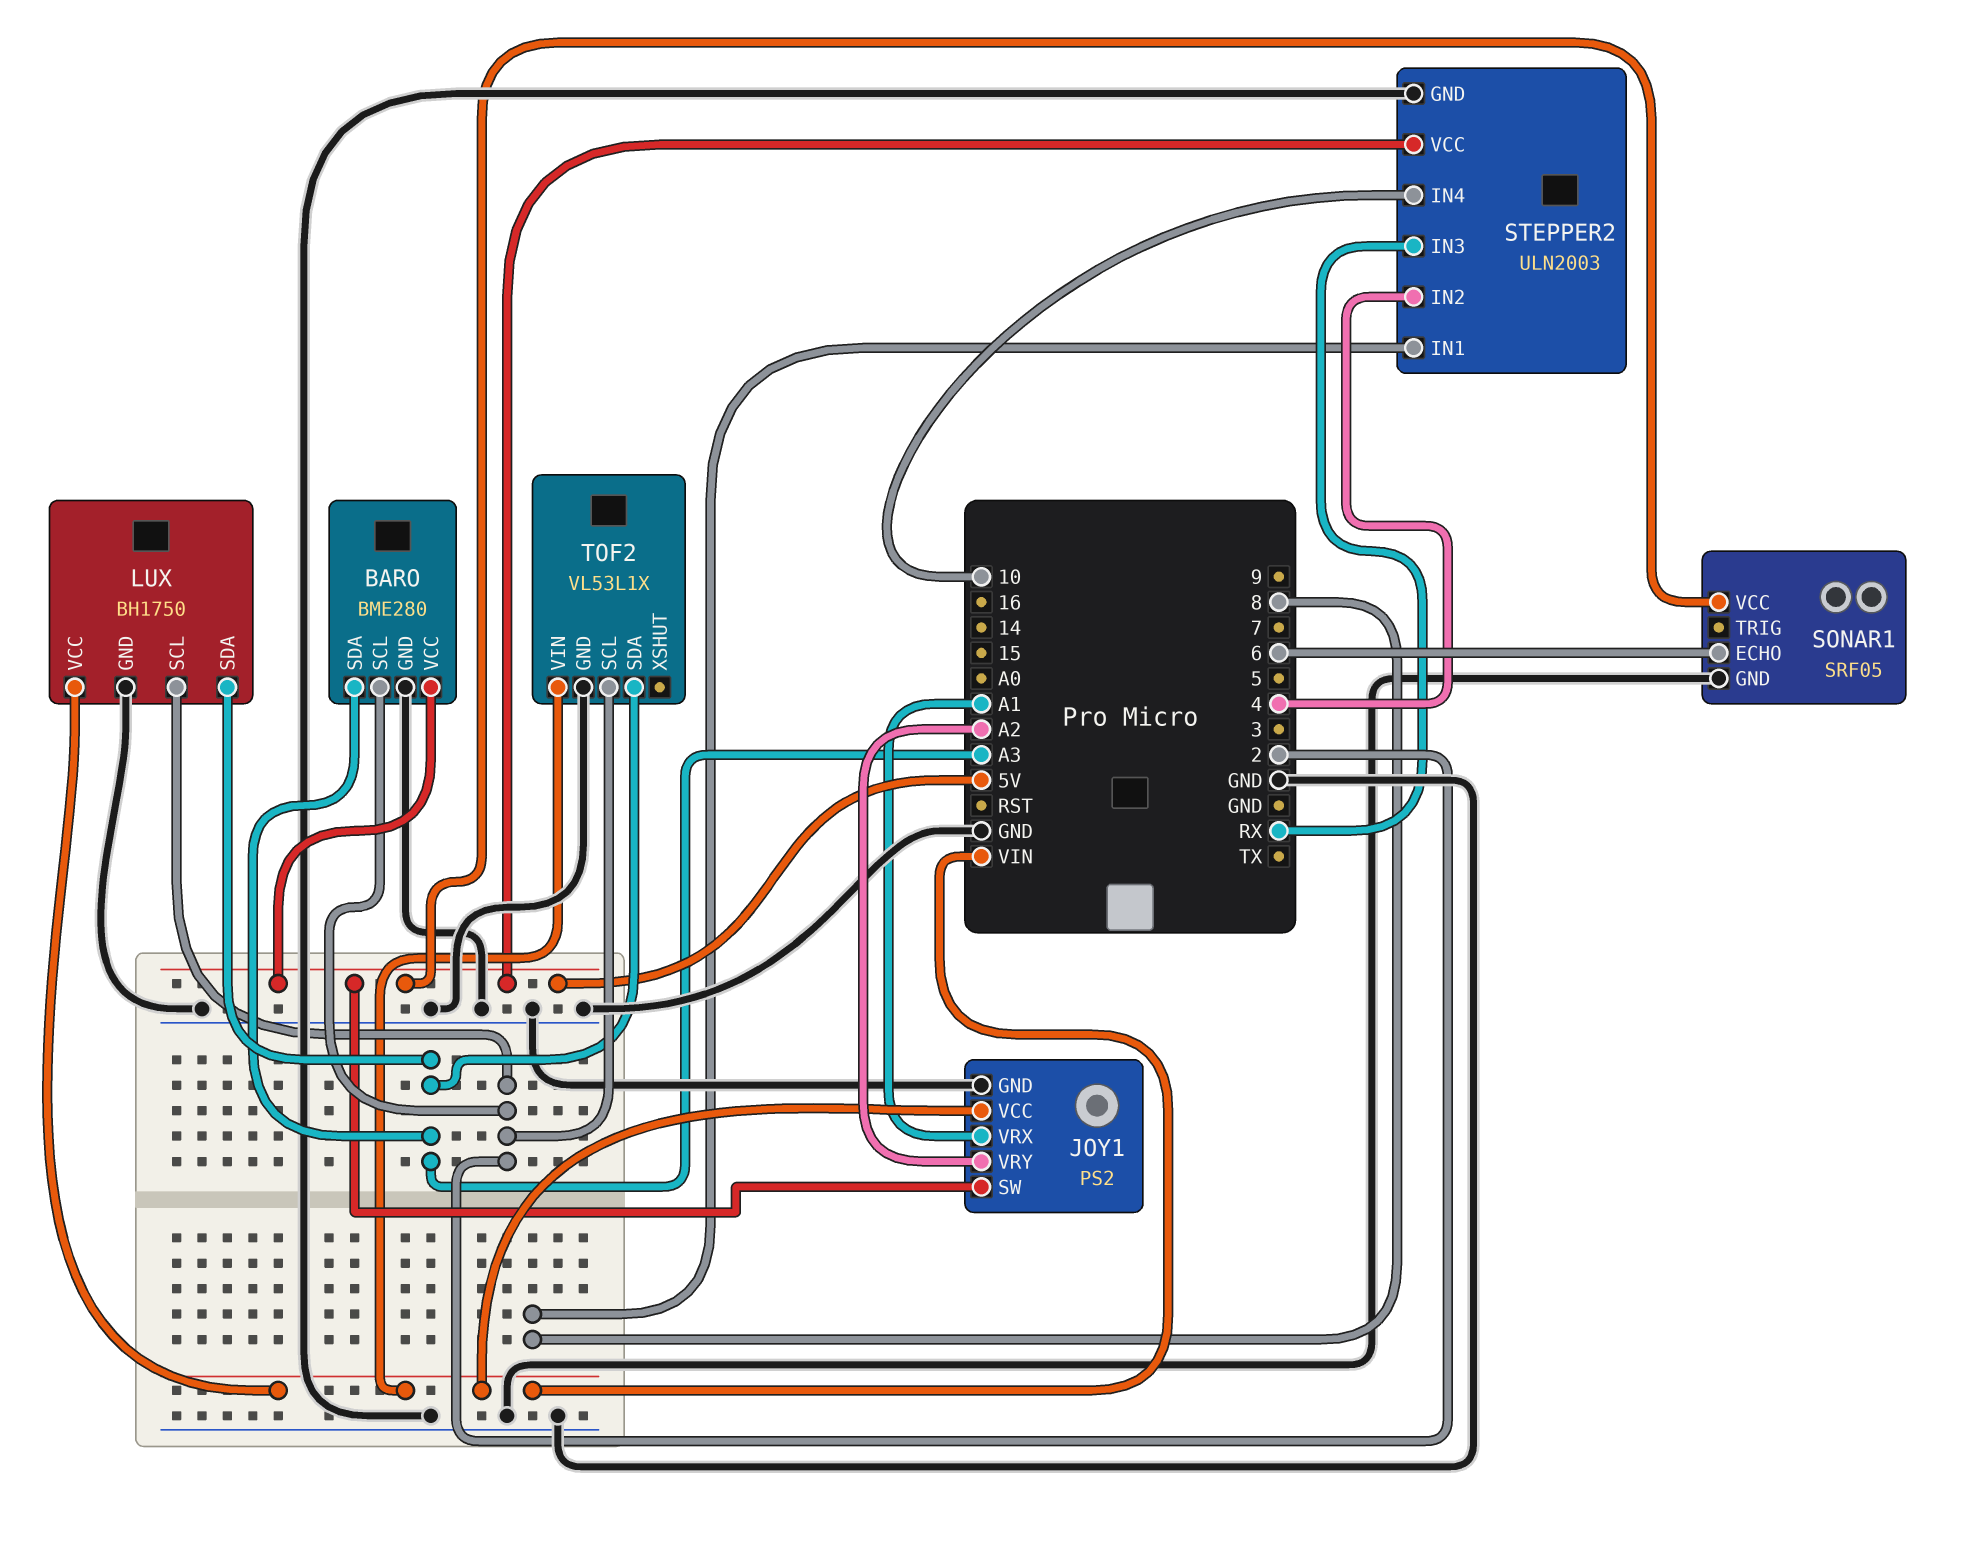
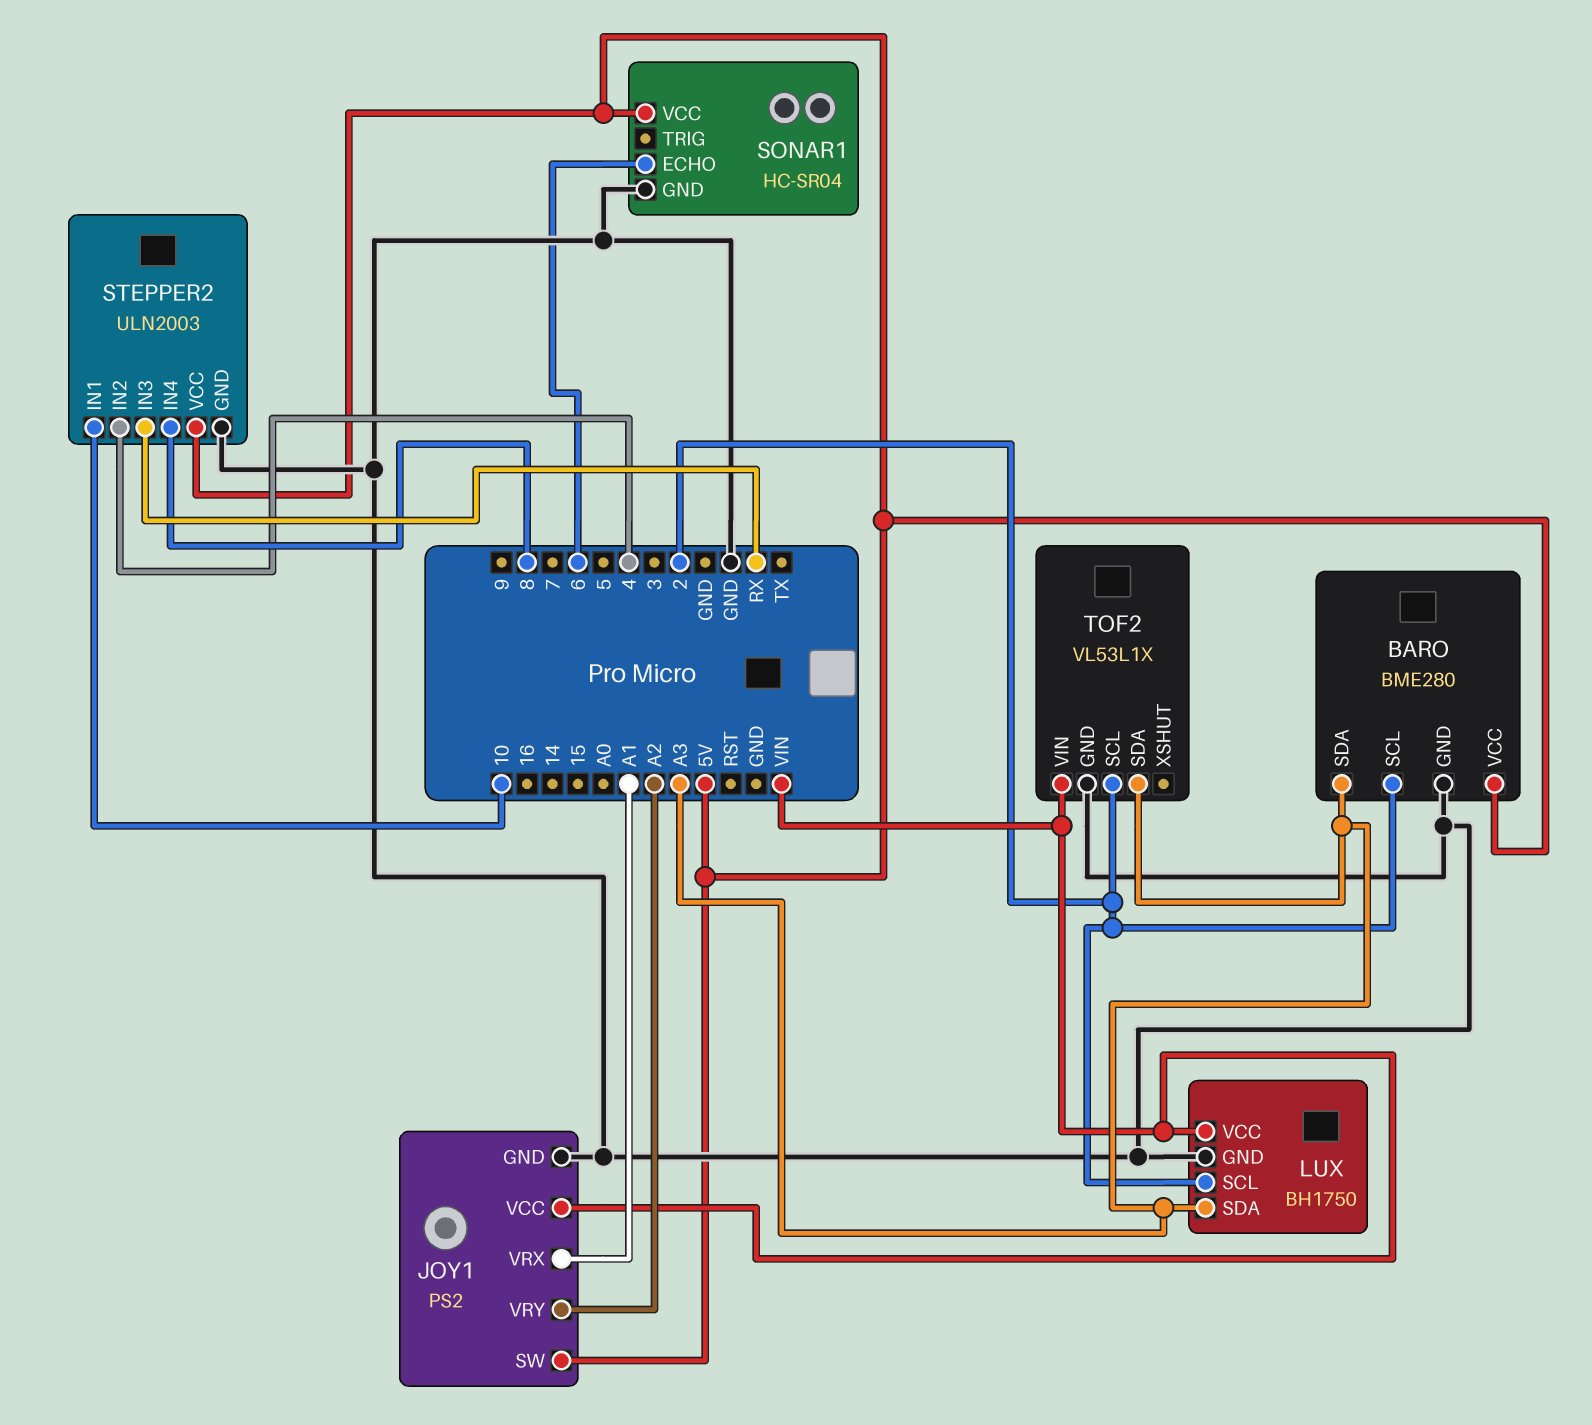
SONAR1: SRF05 -> HC-SR04
STEPPER2 pin IN1: 8 -> 10
STEPPER2 pin IN4: 10 -> 8

